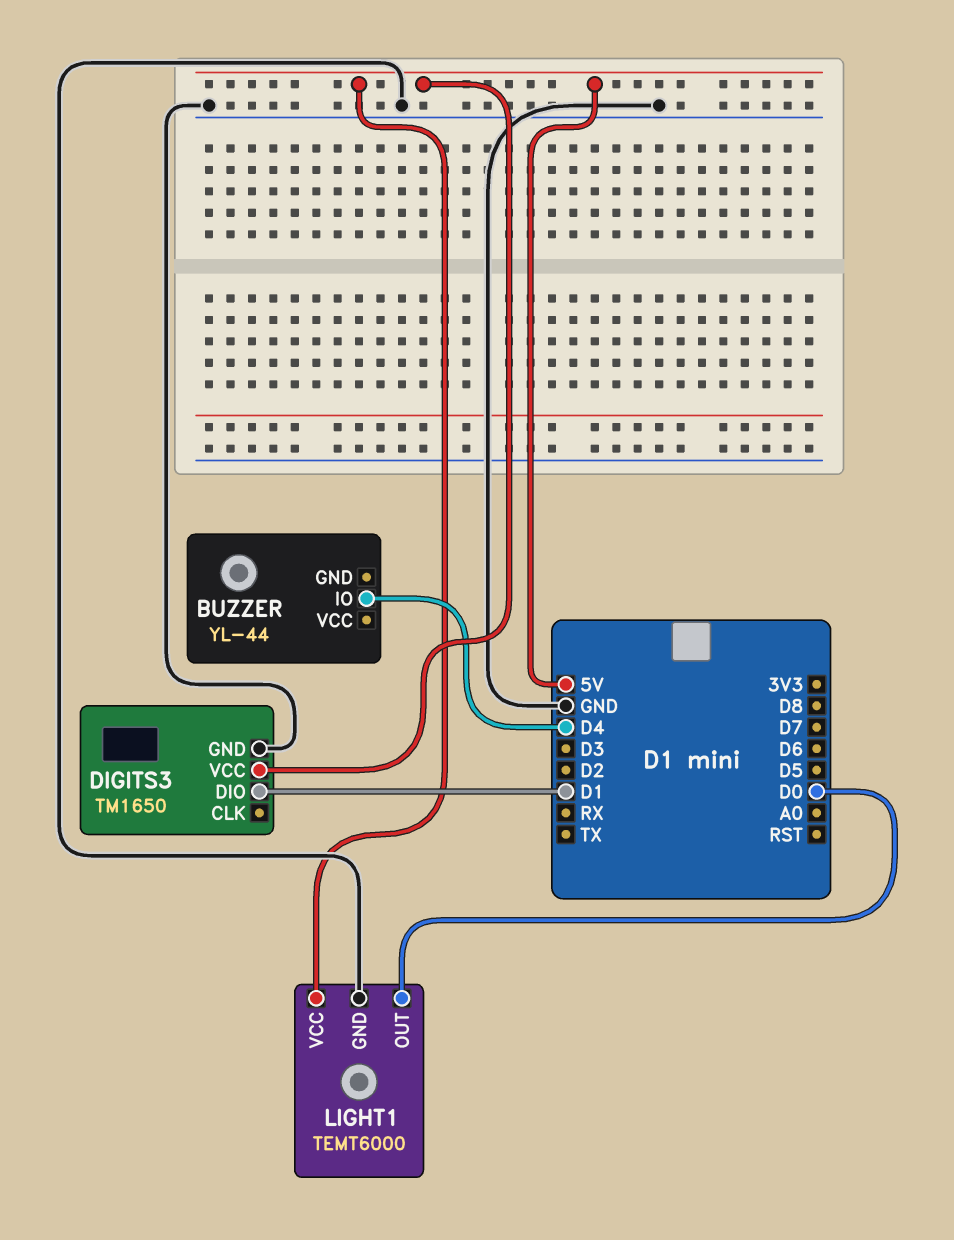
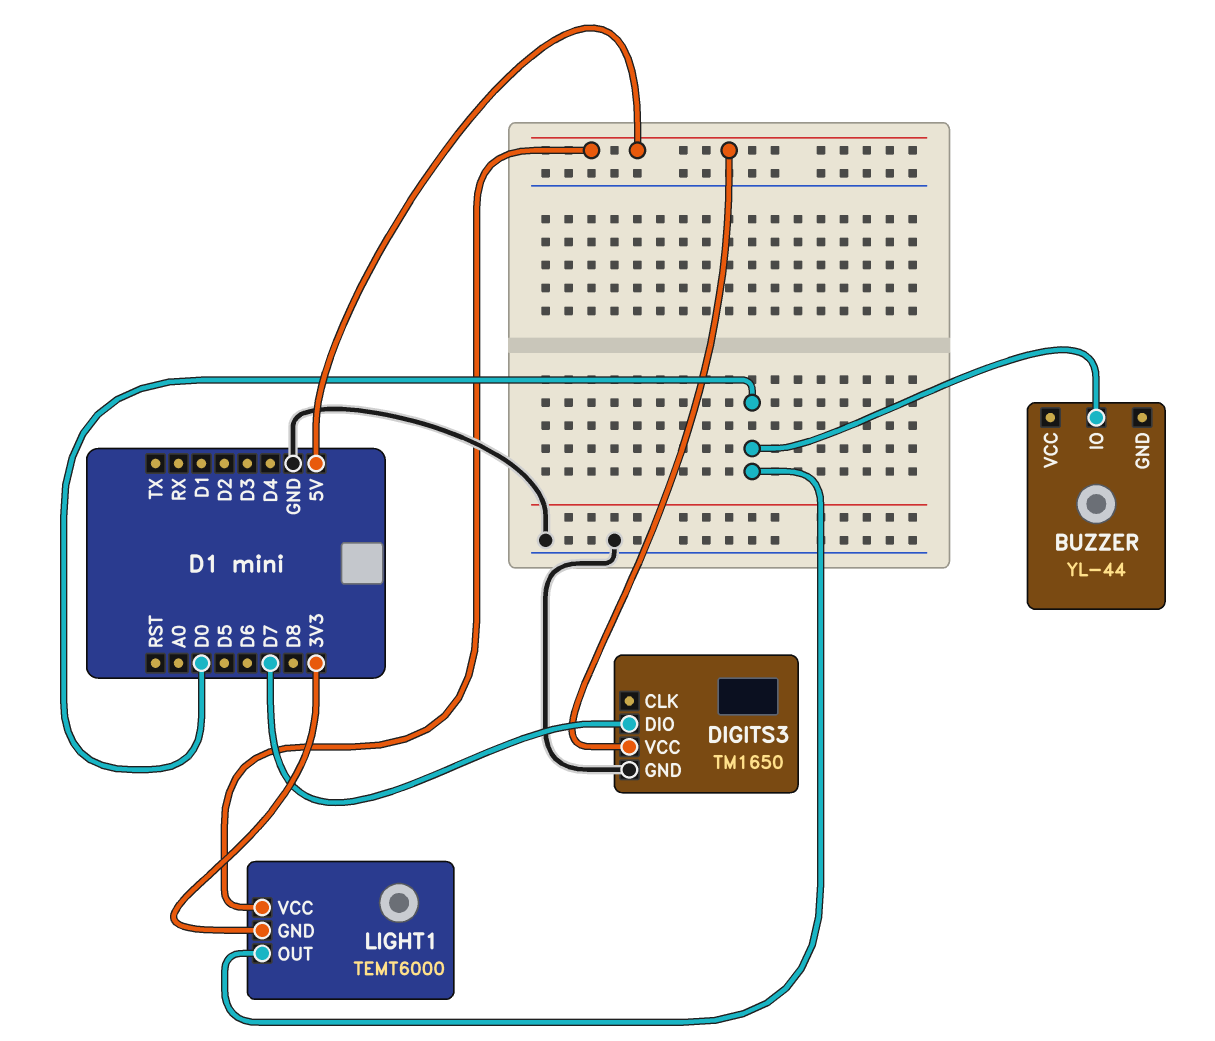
BUZZER pin IO: D4 -> D0
DIGITS3 pin DIO: D1 -> D7
LIGHT1 pin GND: GND -> 3V3

